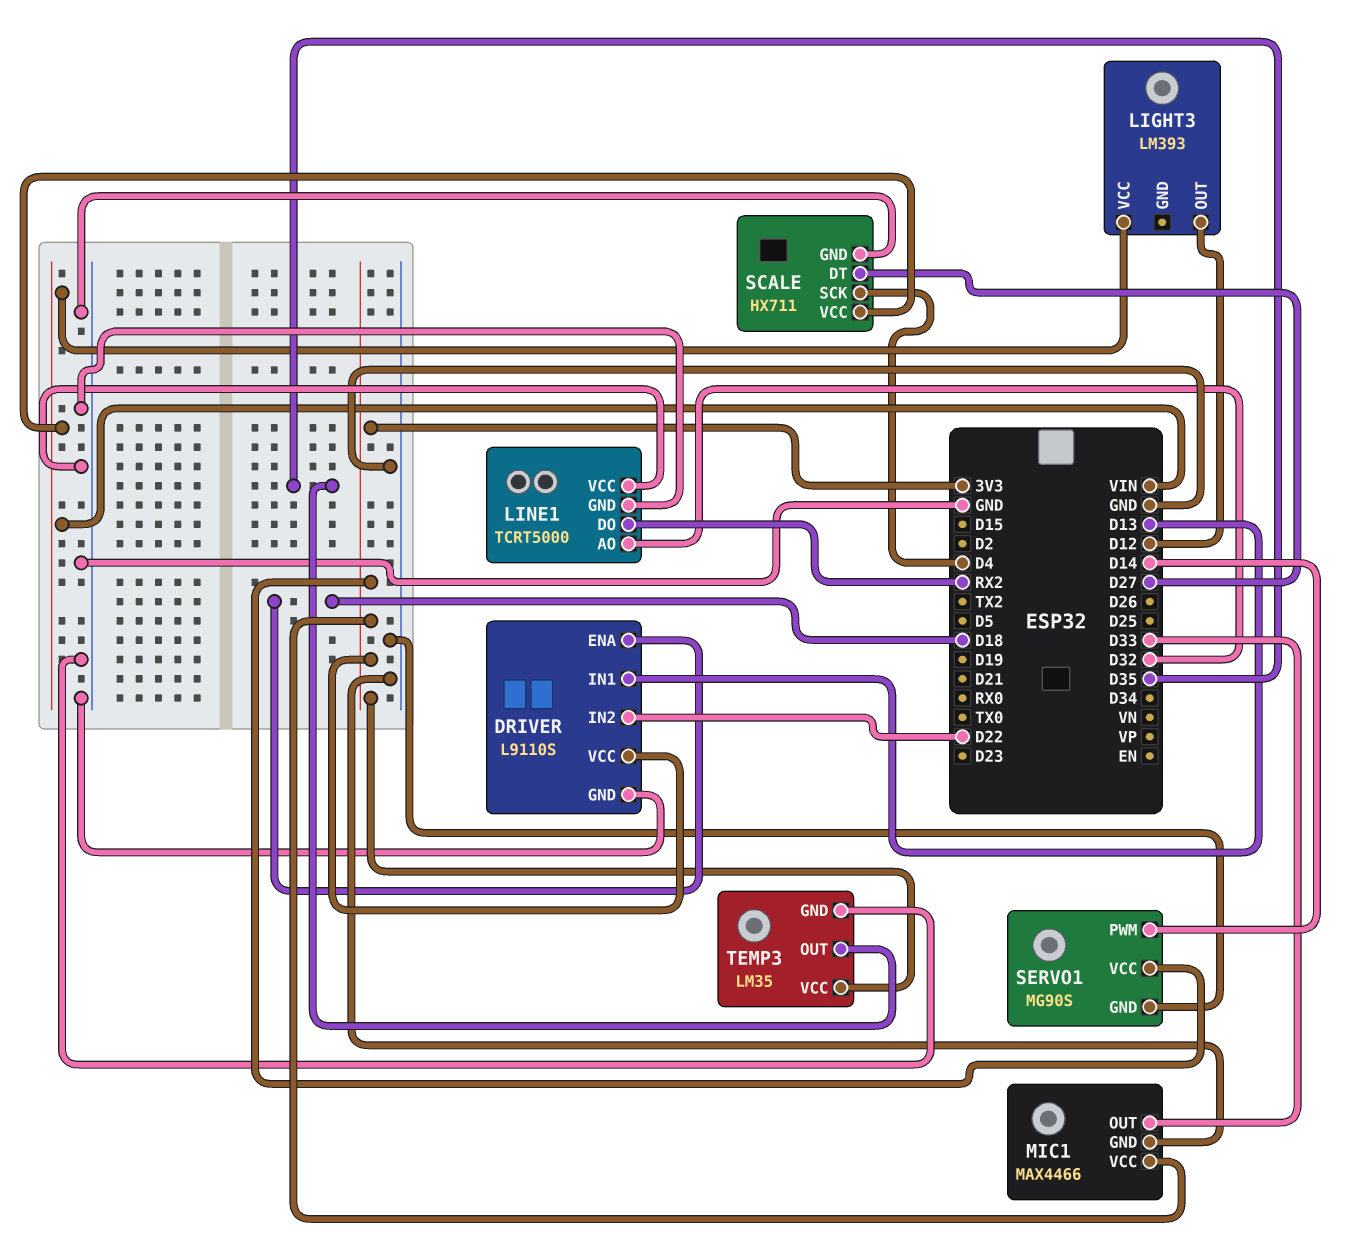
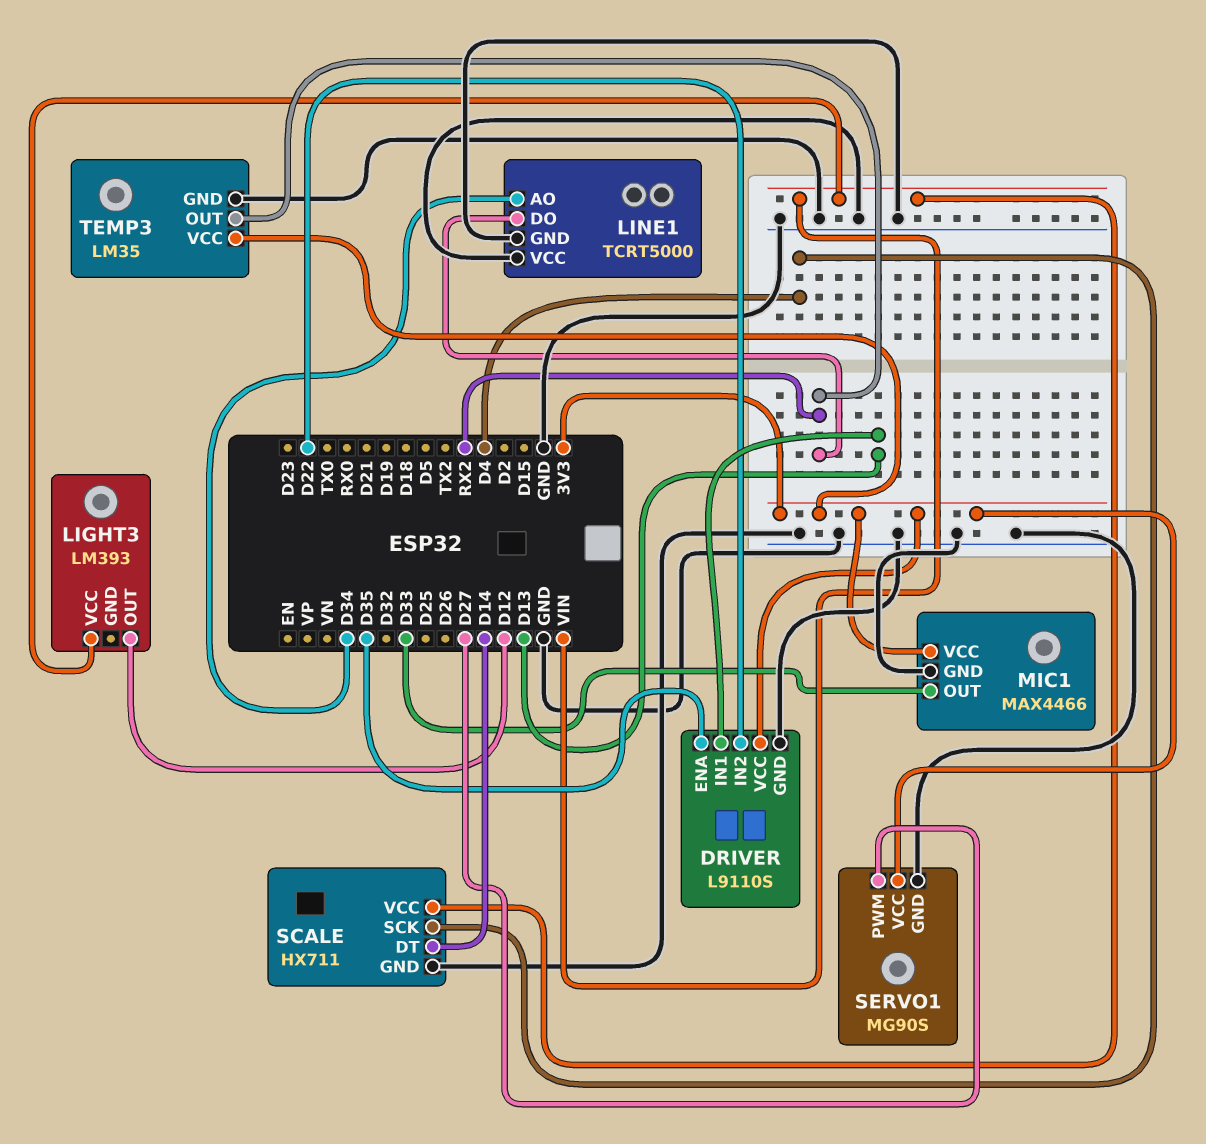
DRIVER pin ENA: D18 -> D35
LINE1 pin AO: D32 -> D34
SCALE pin DT: D27 -> D14
SERVO1 pin PWM: D14 -> D27
TEMP3 pin OUT: D35 -> RX2

